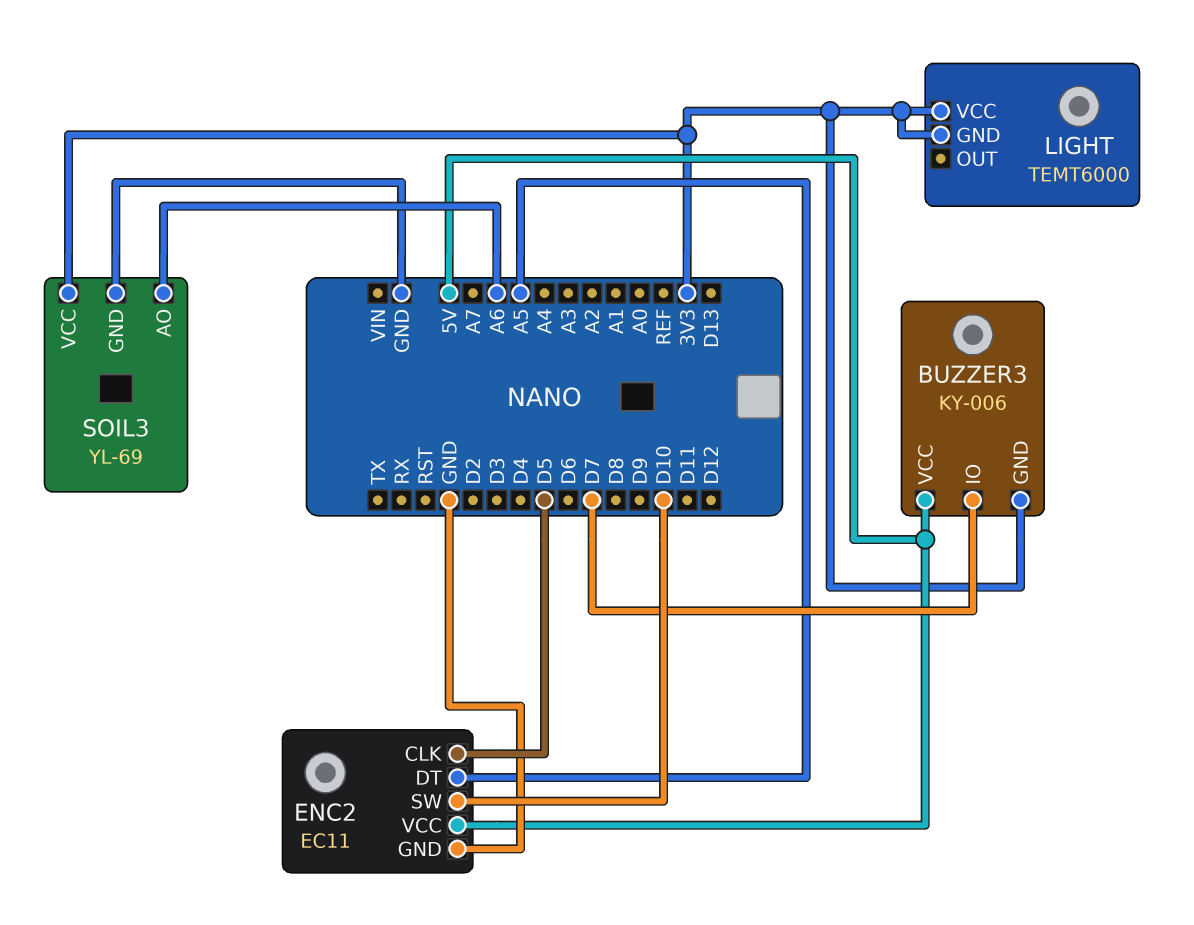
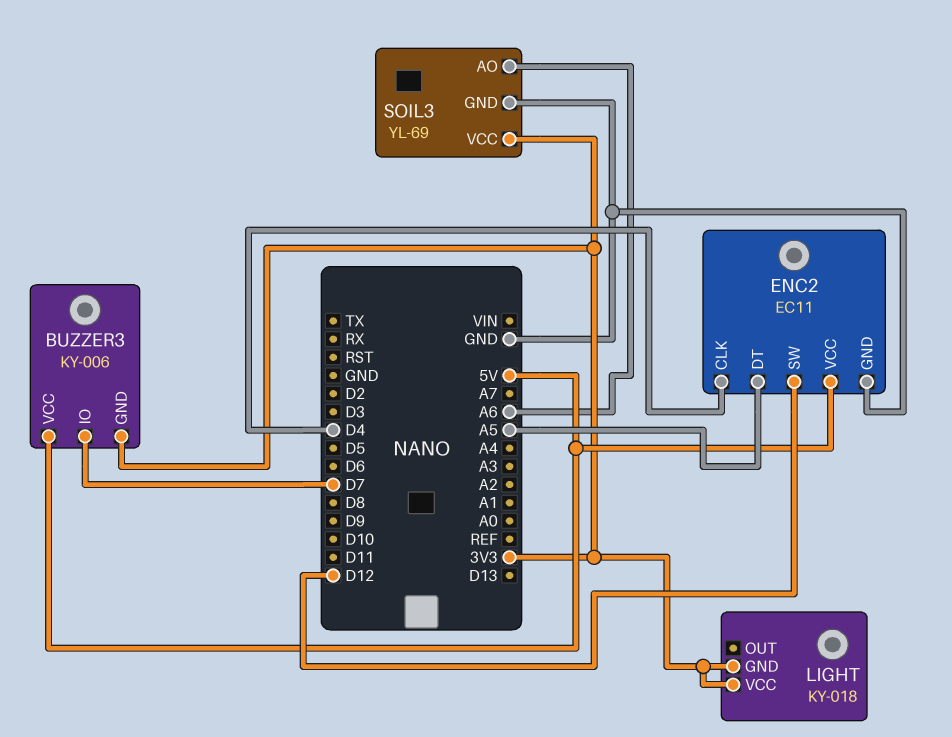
ENC2 pin CLK: D5 -> D4
ENC2 pin SW: D10 -> D12
LIGHT: TEMT6000 -> KY-018

